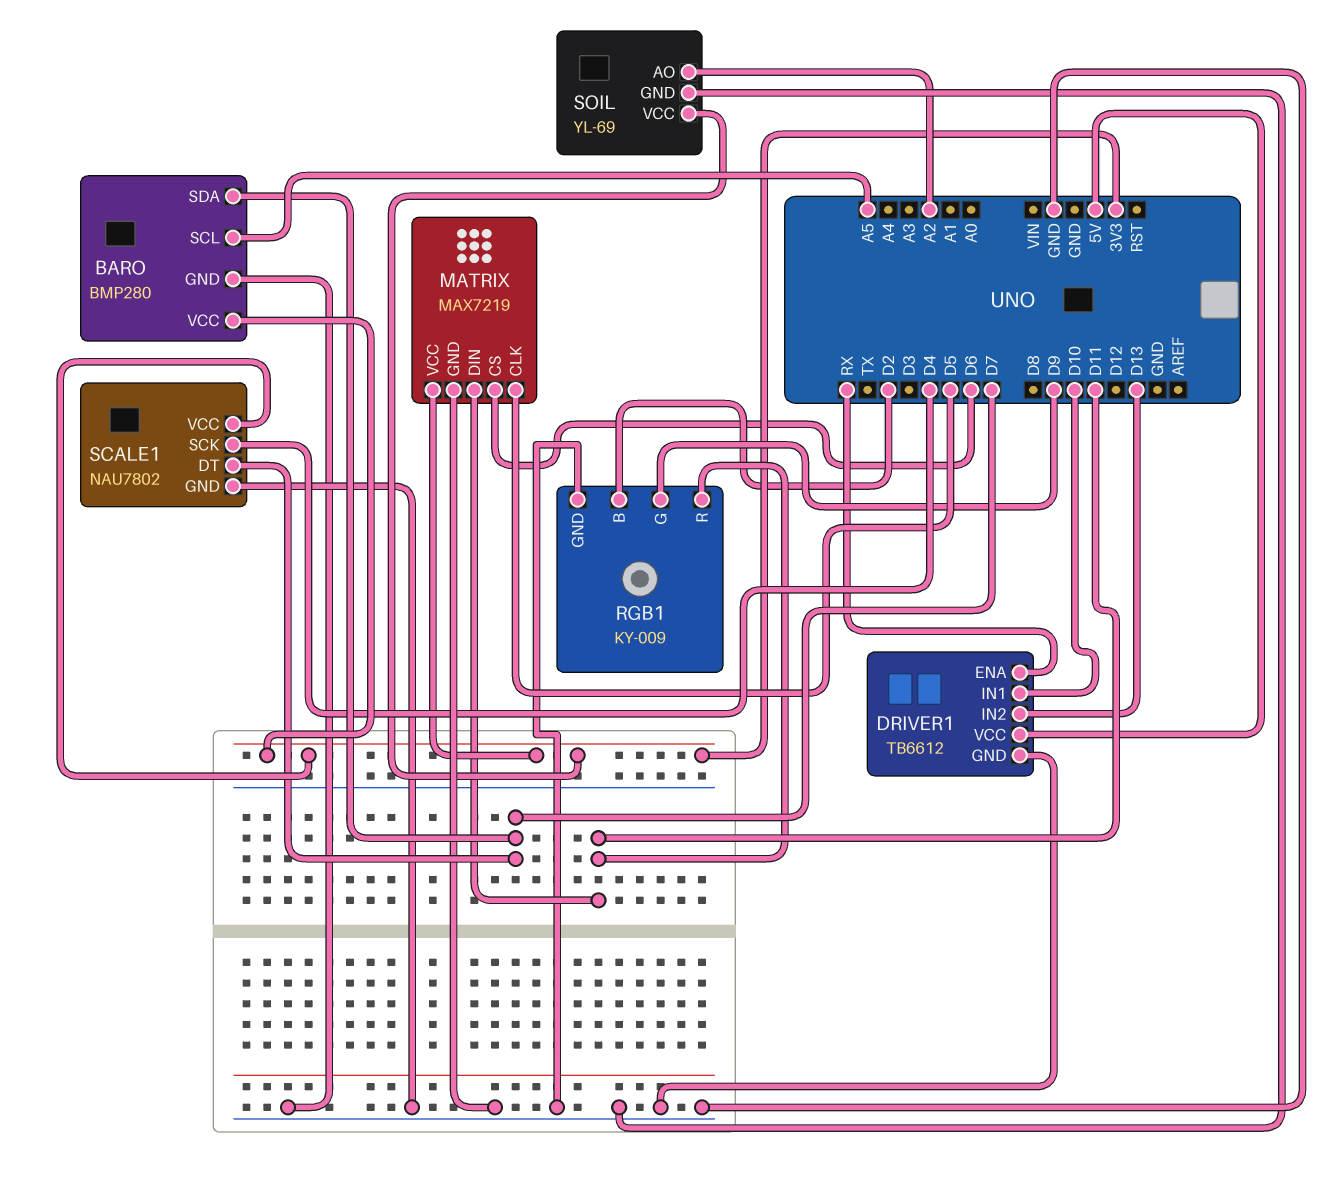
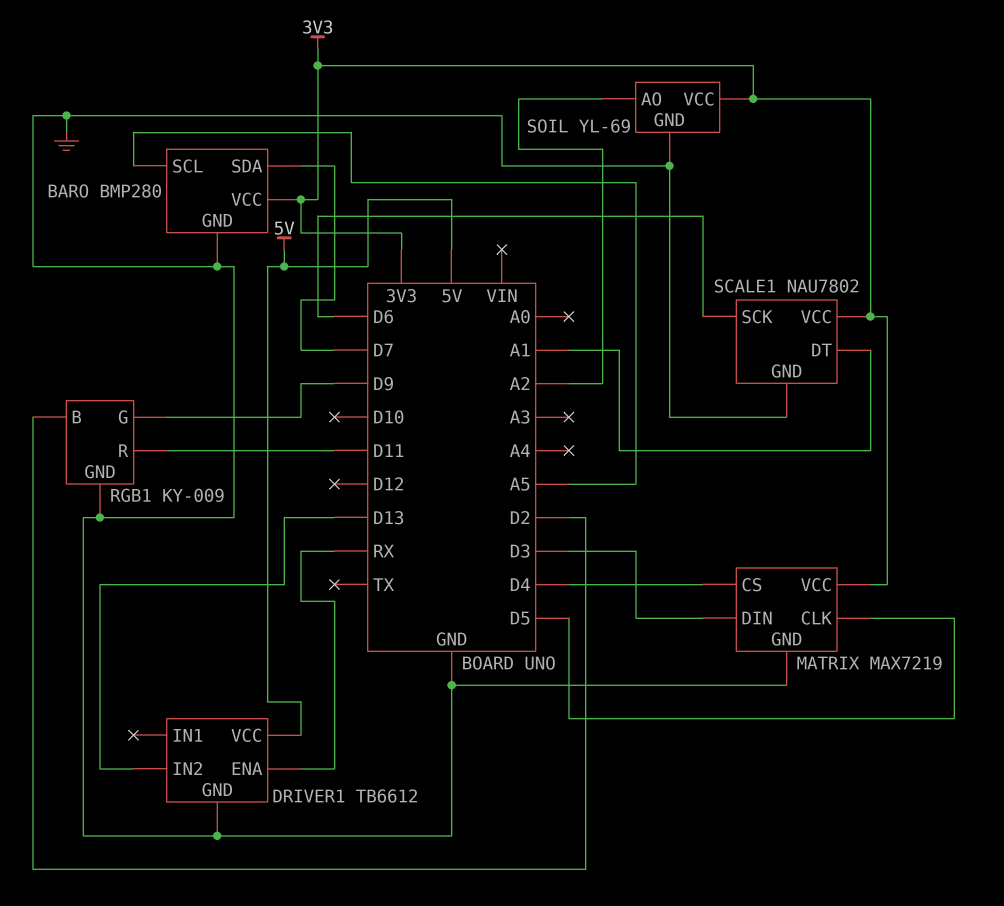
DRIVER1 pin IN1: D10 -> none
MATRIX pin CS: D6 -> D4
MATRIX pin DIN: D11 -> D3
SCALE1 pin DT: D7 -> A1
SCALE1 pin SCK: D4 -> D6

